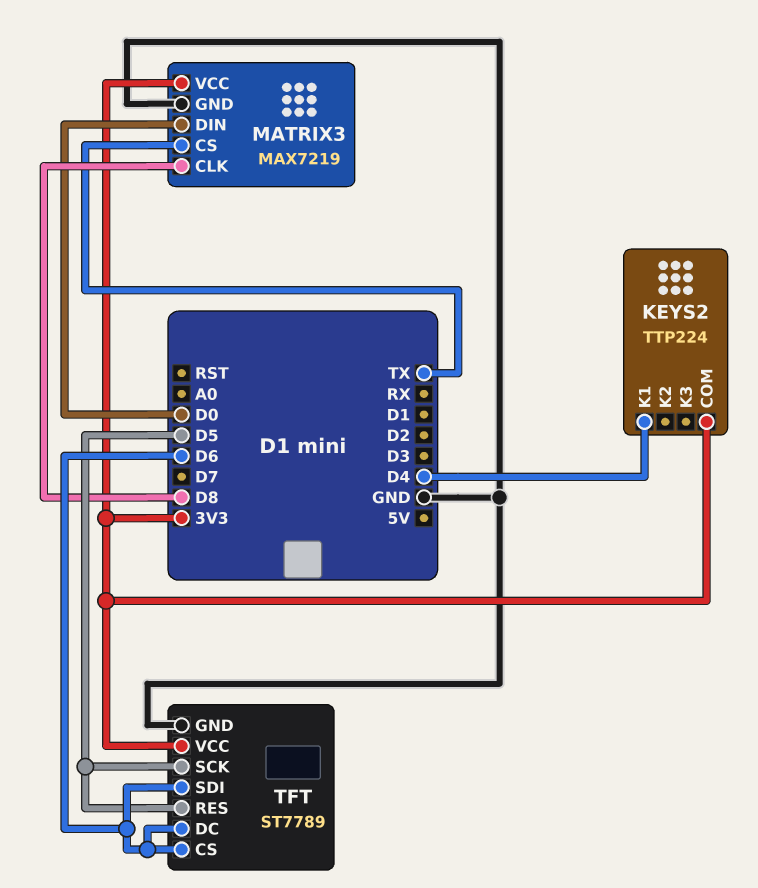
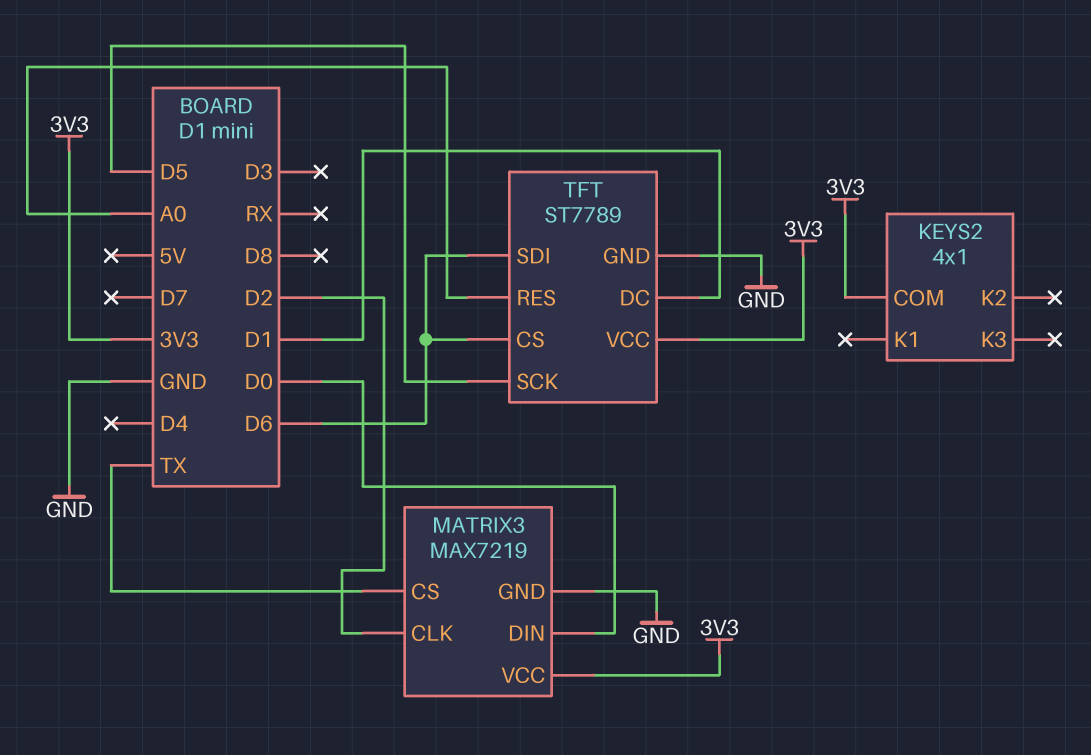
KEYS2: TTP224 -> 4x1
KEYS2 pin K1: D4 -> none
MATRIX3 pin CLK: D8 -> D2
TFT pin DC: D6 -> D1
TFT pin RES: D5 -> A0

